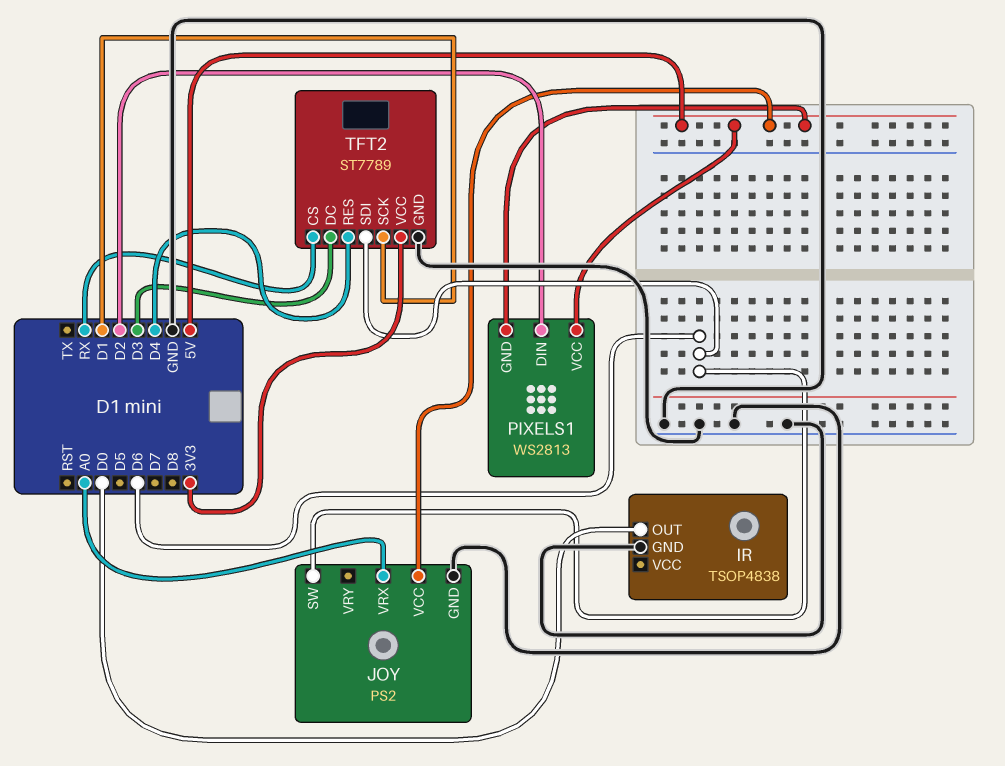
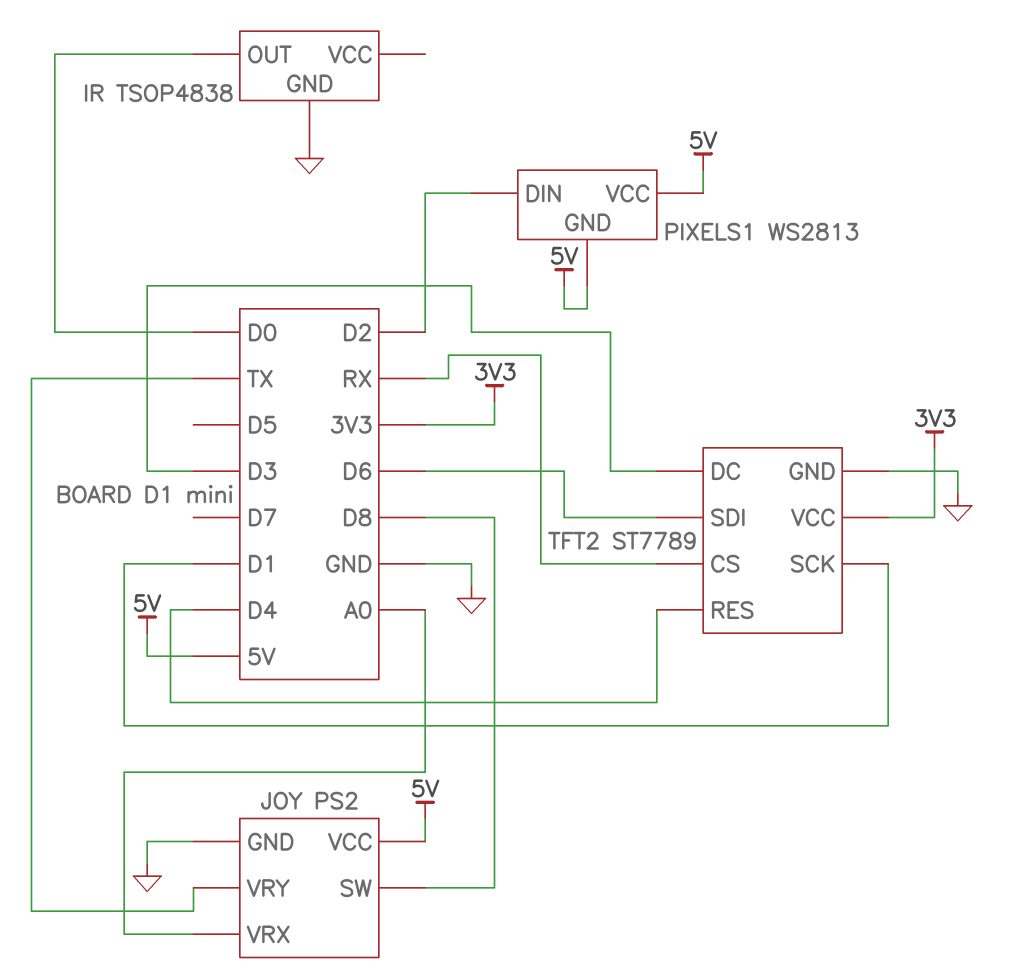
JOY pin SW: D6 -> D8
JOY pin VRY: none -> TX

